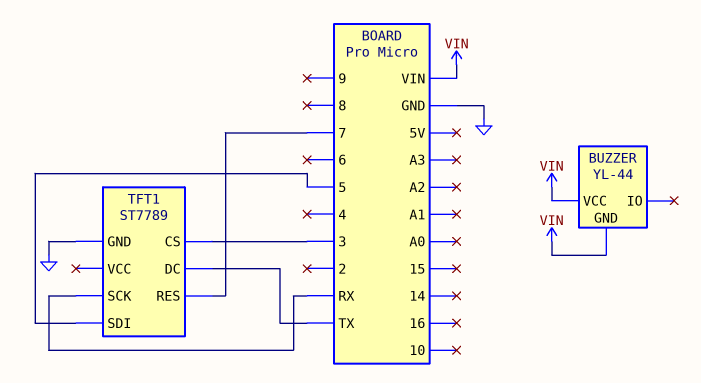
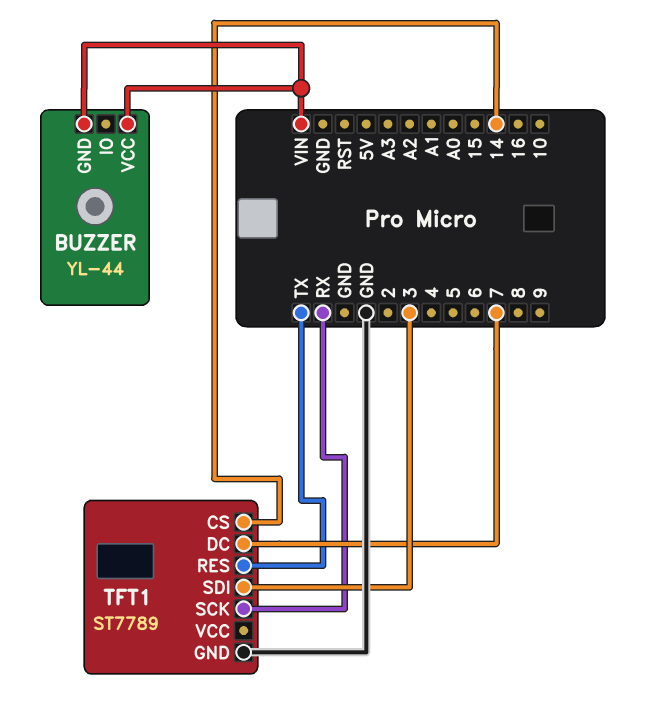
TFT1 pin CS: 3 -> 14
TFT1 pin DC: TX -> 7
TFT1 pin RES: 7 -> TX
TFT1 pin SDI: 5 -> 3

